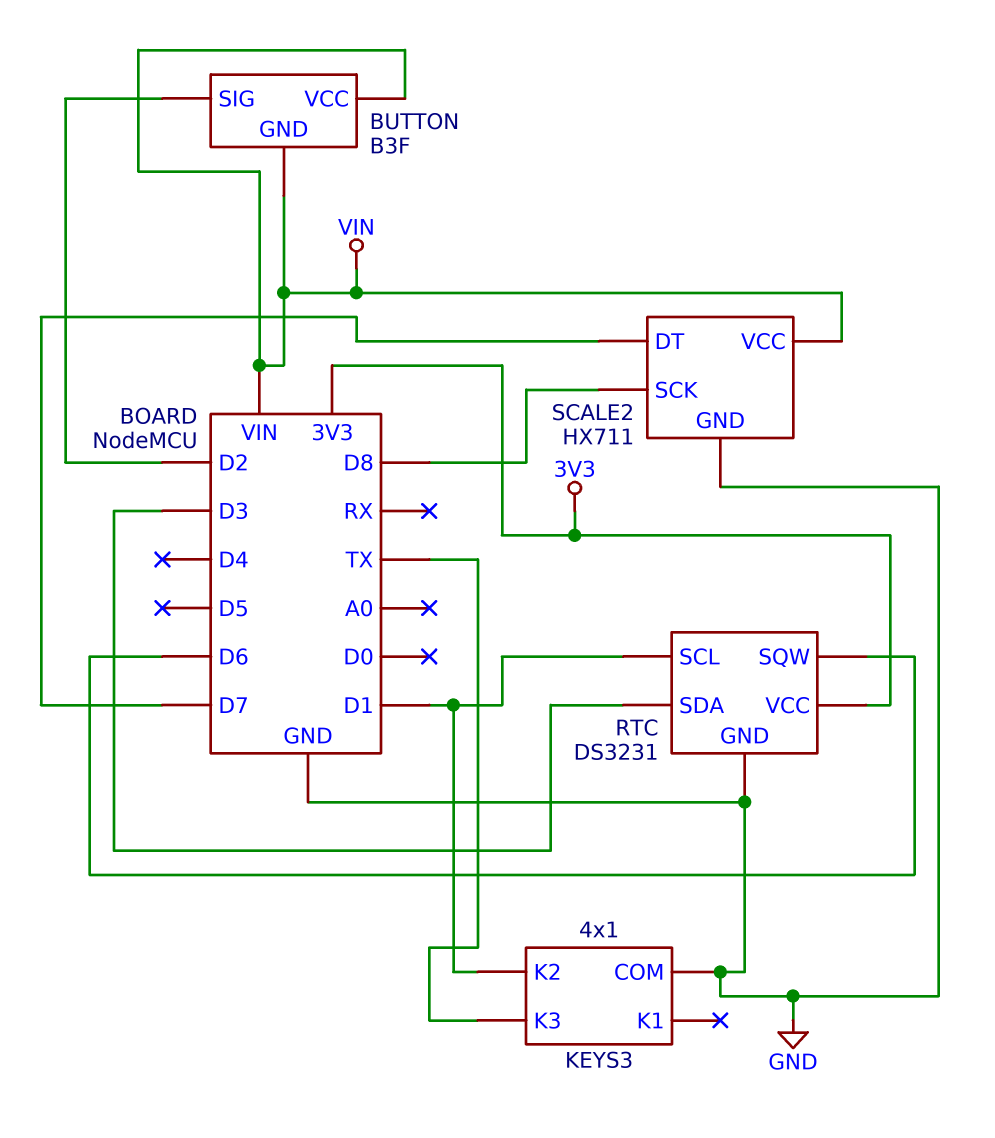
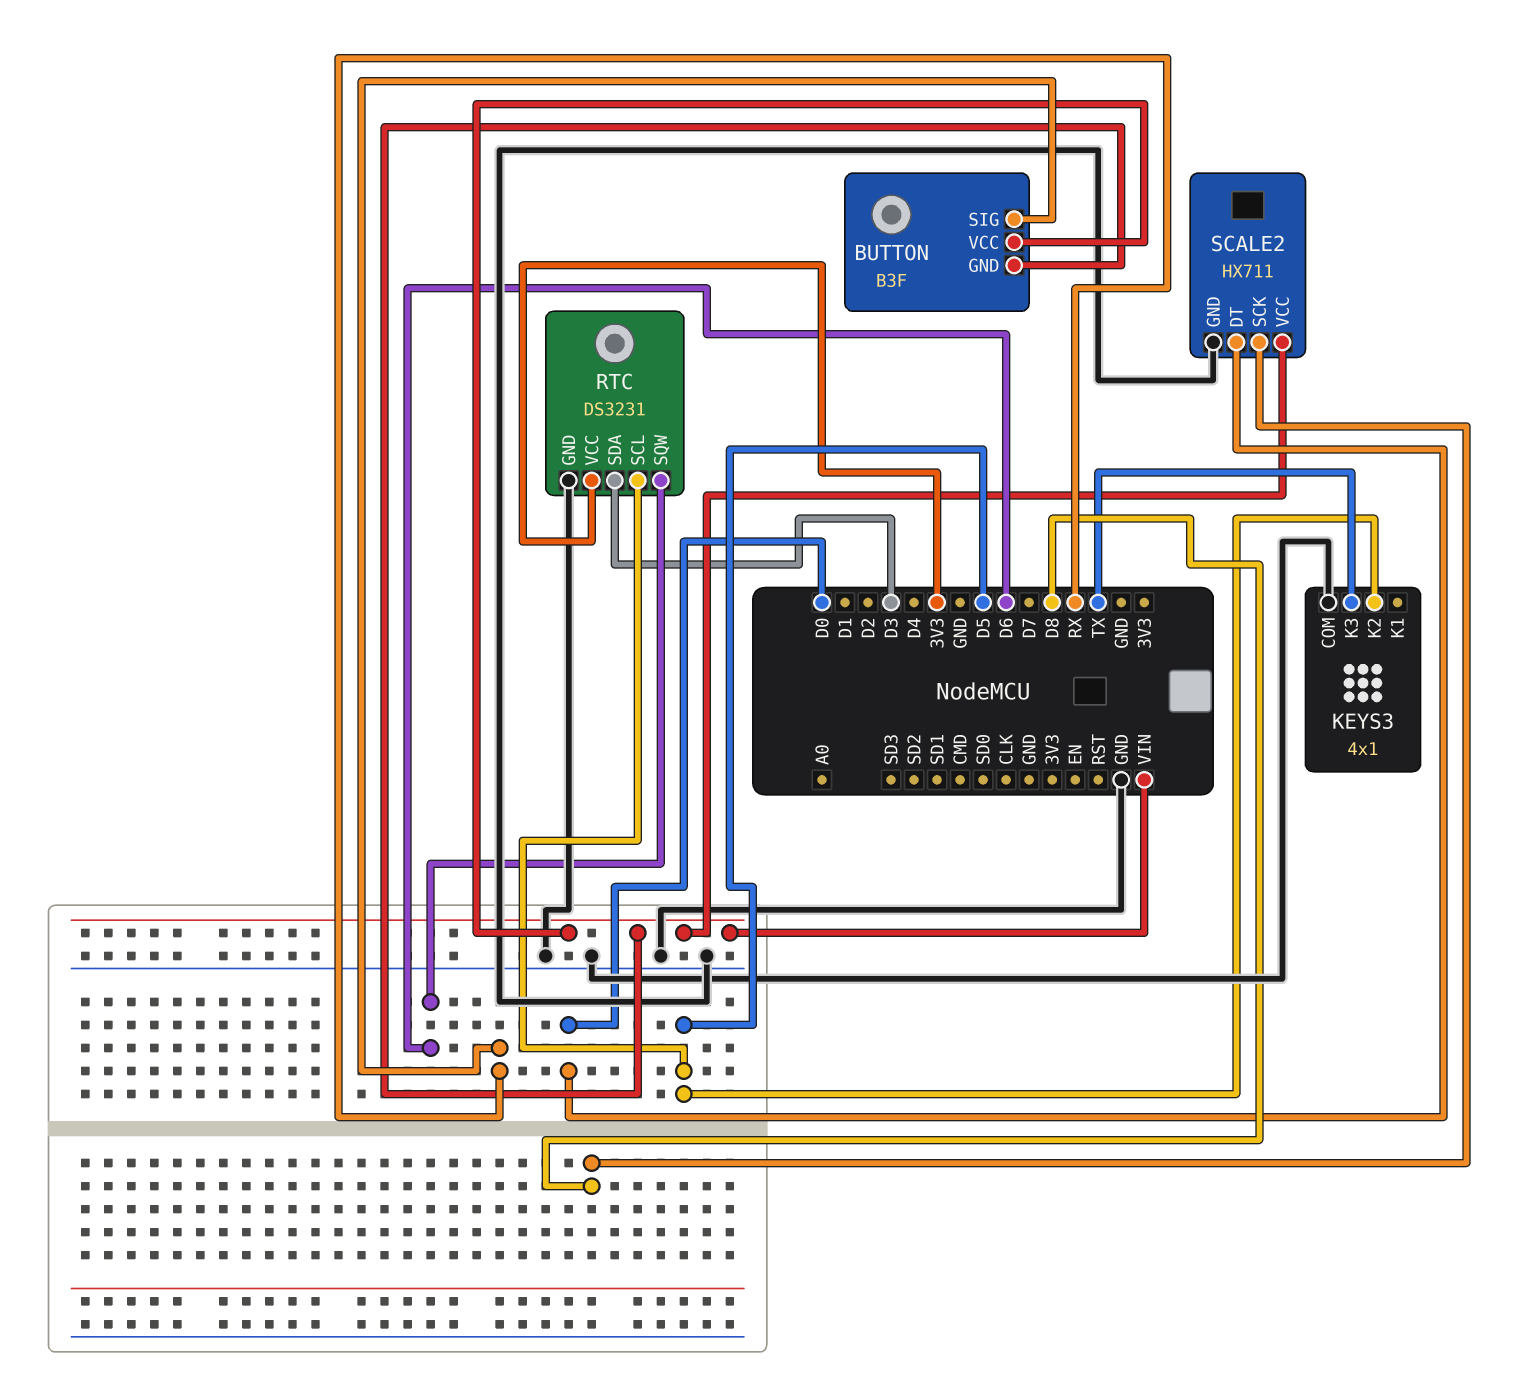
BUTTON pin SIG: D2 -> RX
KEYS3 pin K2: D1 -> D5
RTC pin SCL: D1 -> D5
SCALE2 pin DT: D7 -> D0

